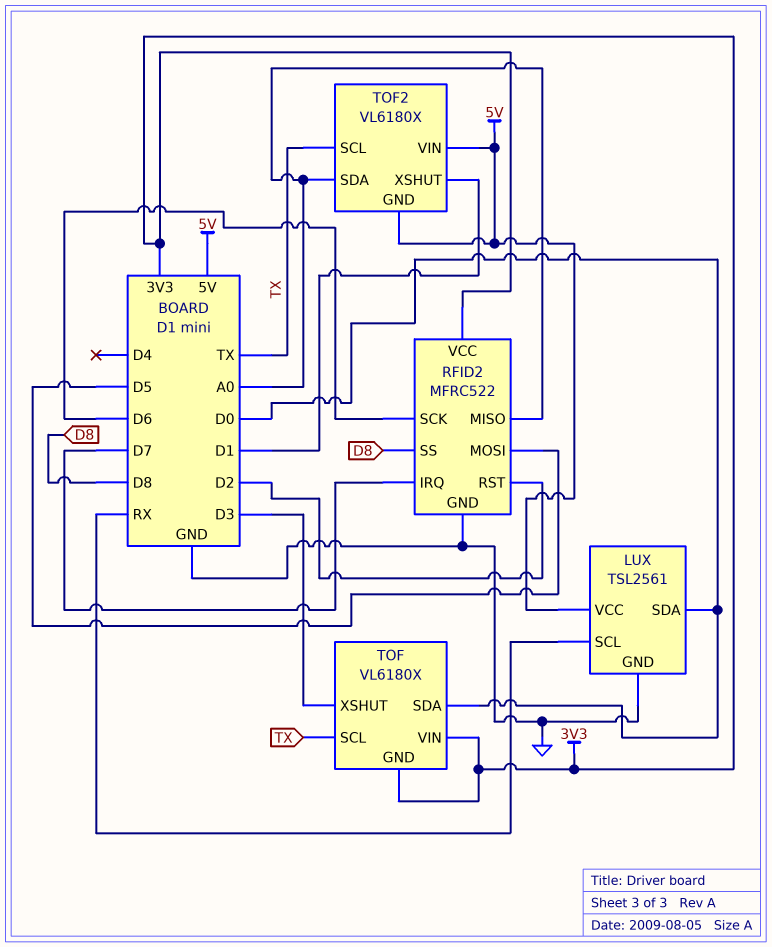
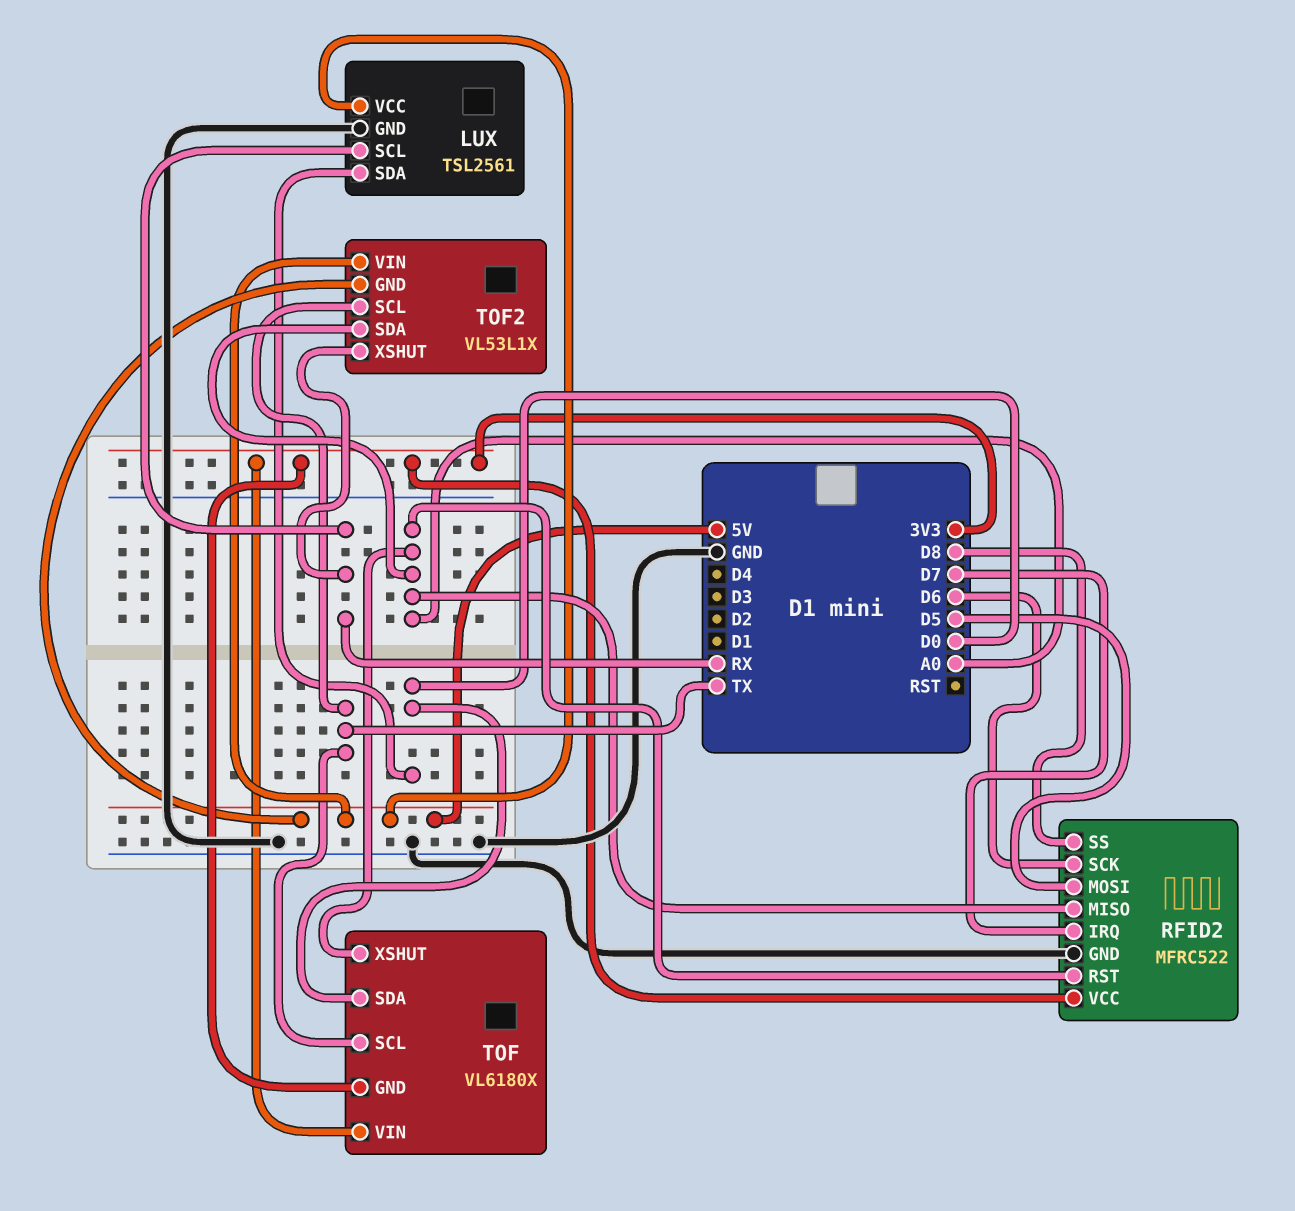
RFID2 pin RST: D2 -> A0
TOF pin XSHUT: D3 -> A0
TOF2: VL6180X -> VL53L1X
TOF2 pin XSHUT: D1 -> RX

